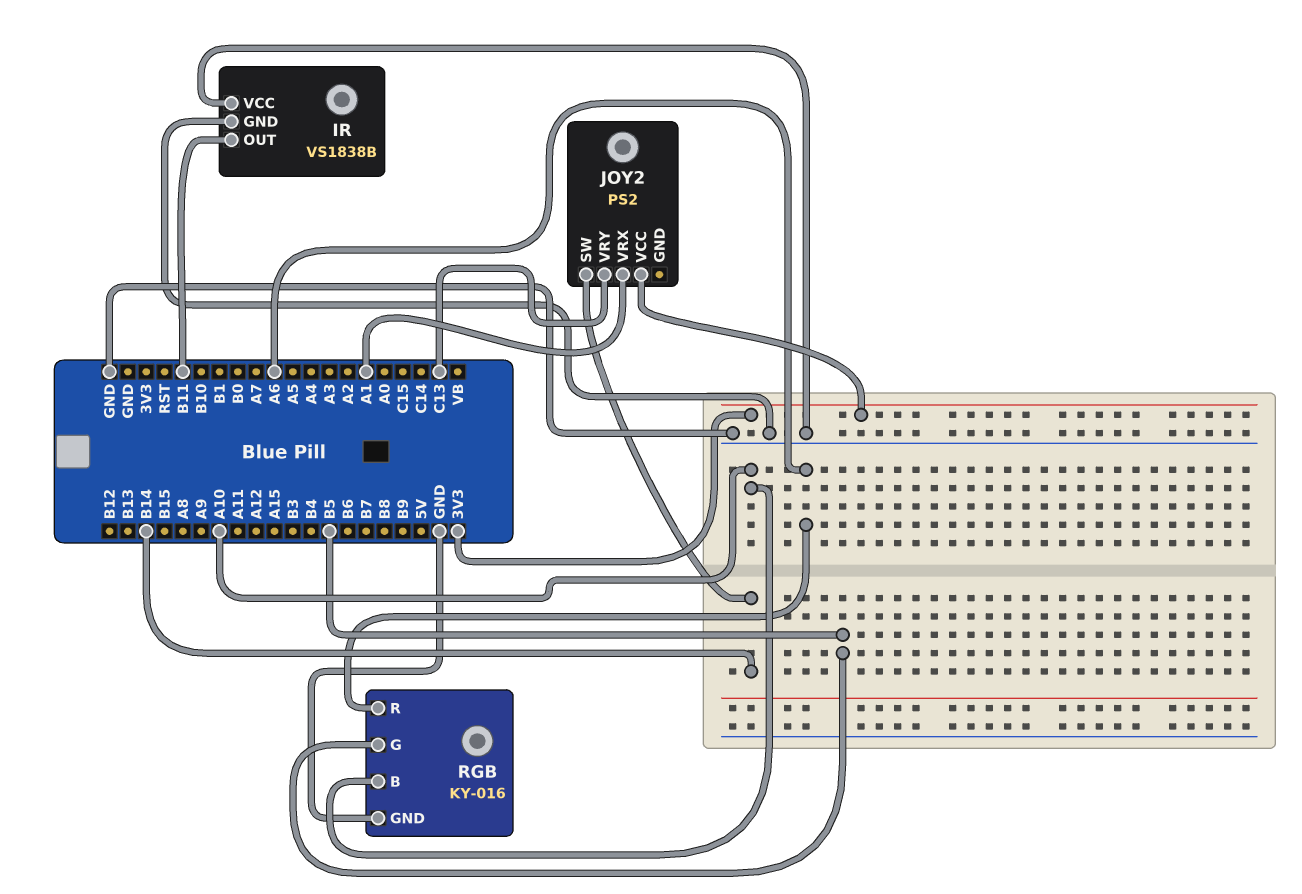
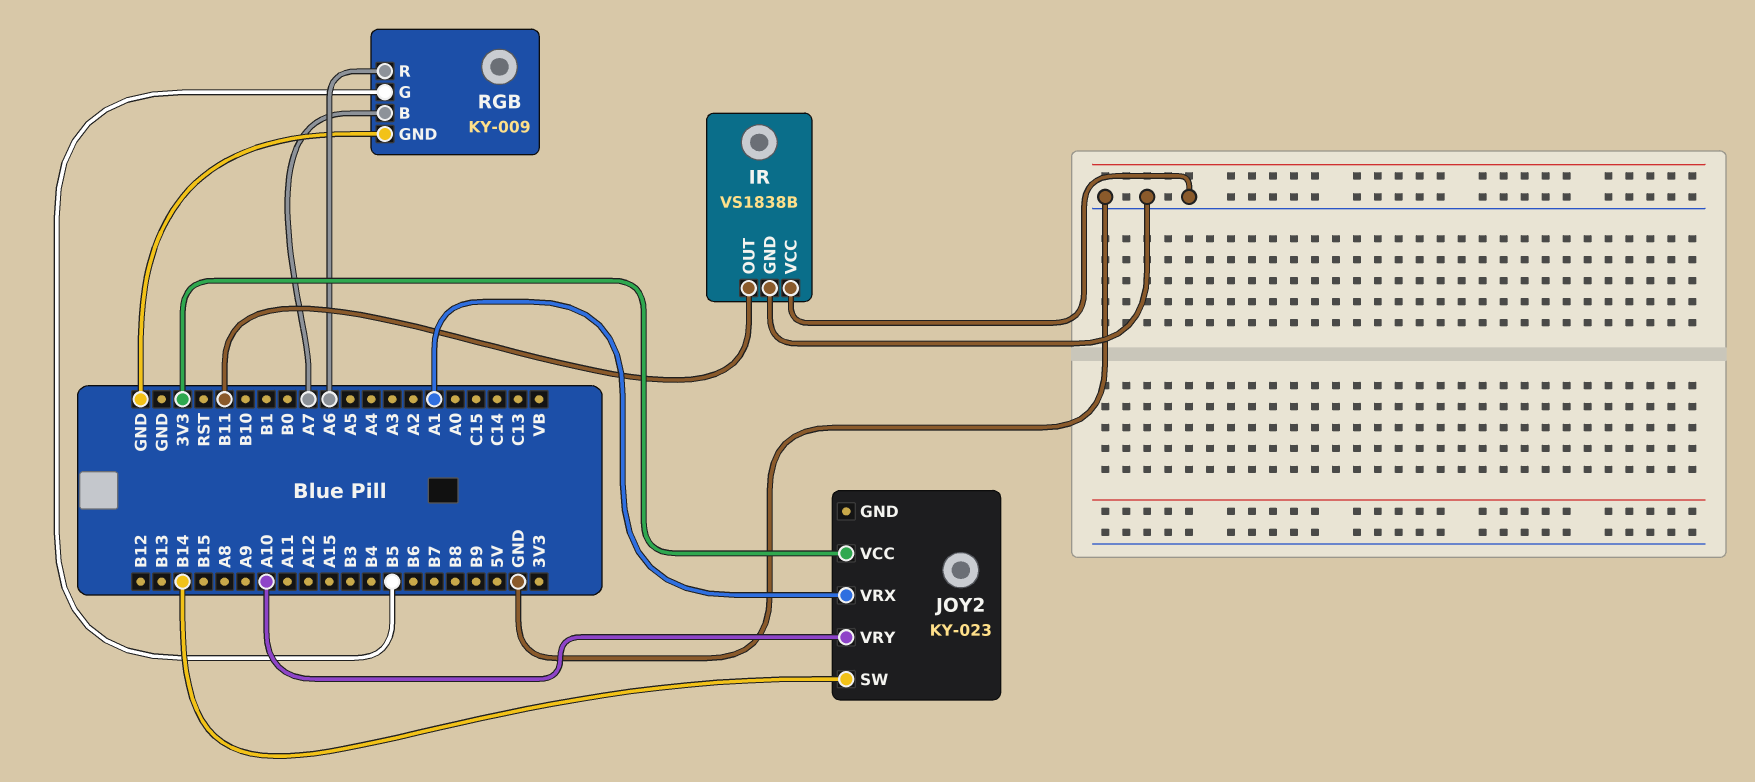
JOY2: PS2 -> KY-023
JOY2 pin VRY: C13 -> A10
RGB: KY-016 -> KY-009
RGB pin B: A10 -> A7

